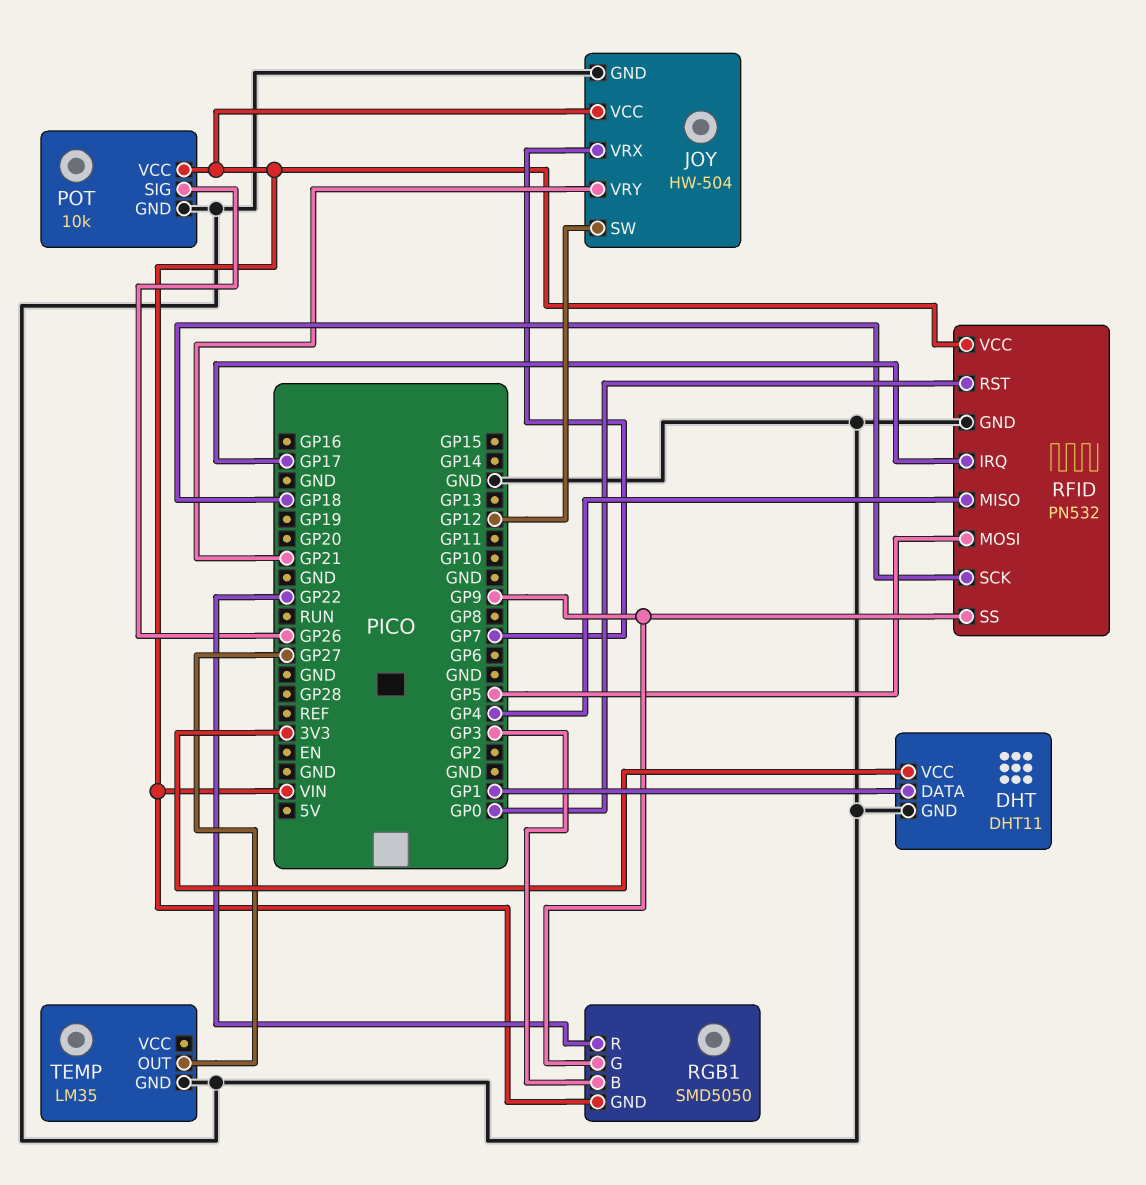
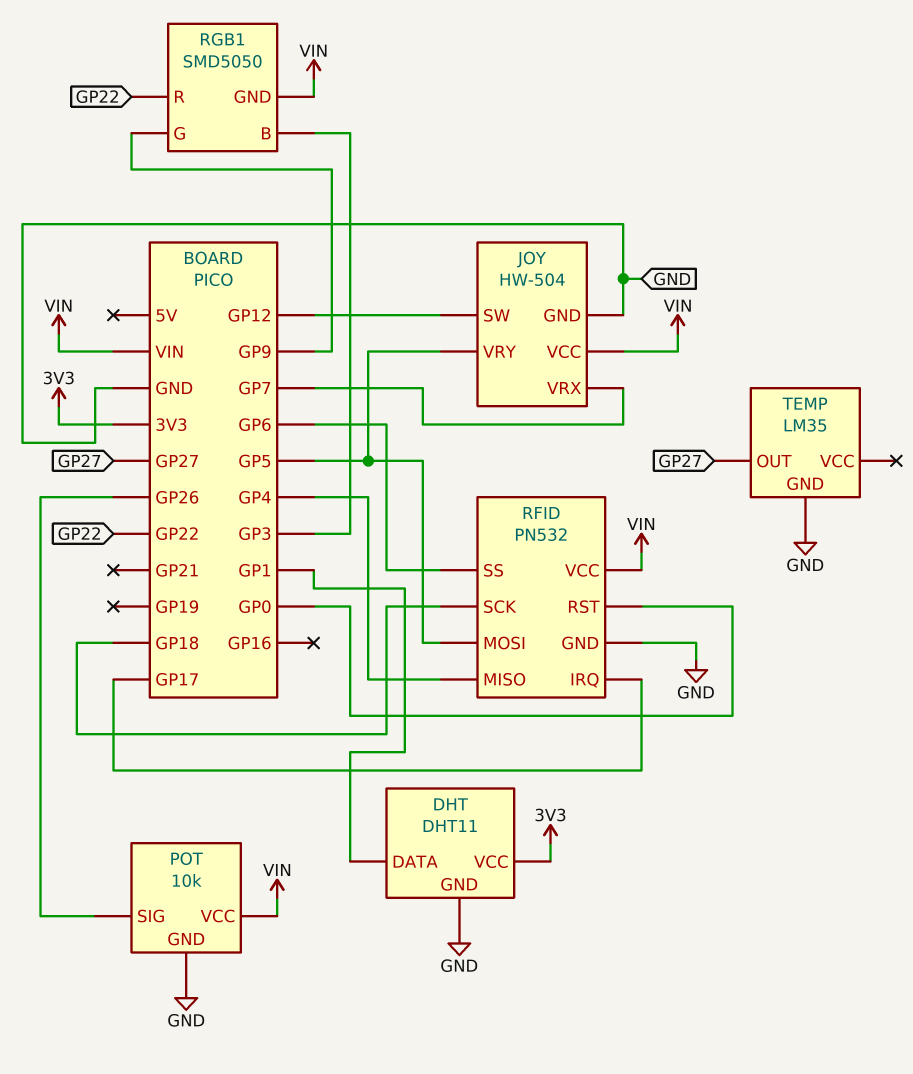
JOY pin VRY: GP21 -> GP5
RFID pin SS: GP9 -> GP6

